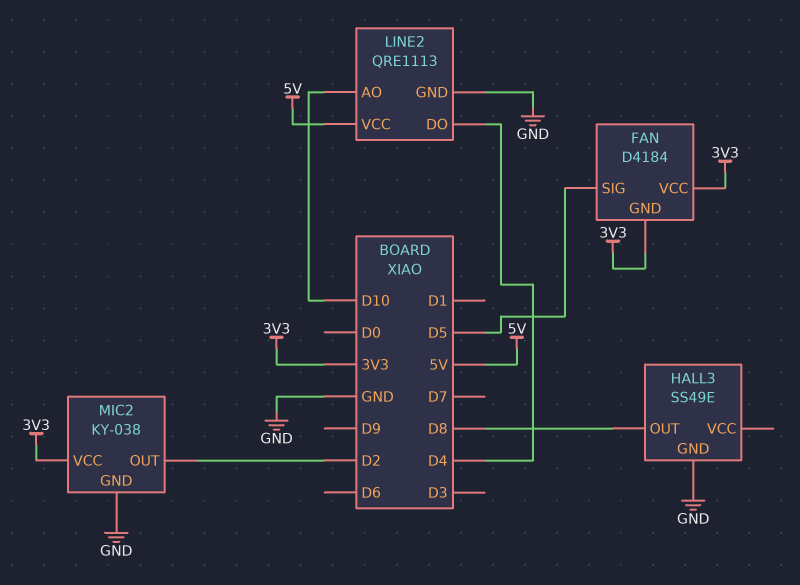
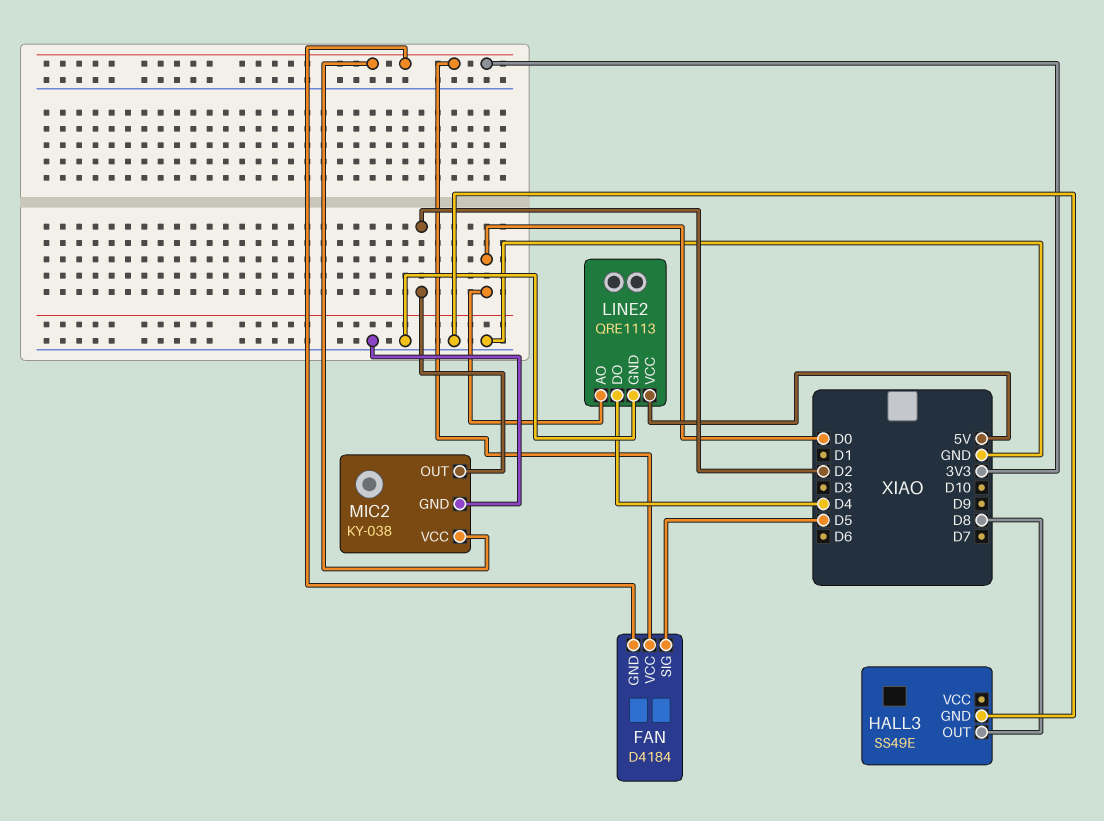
LINE2 pin AO: D10 -> D0

